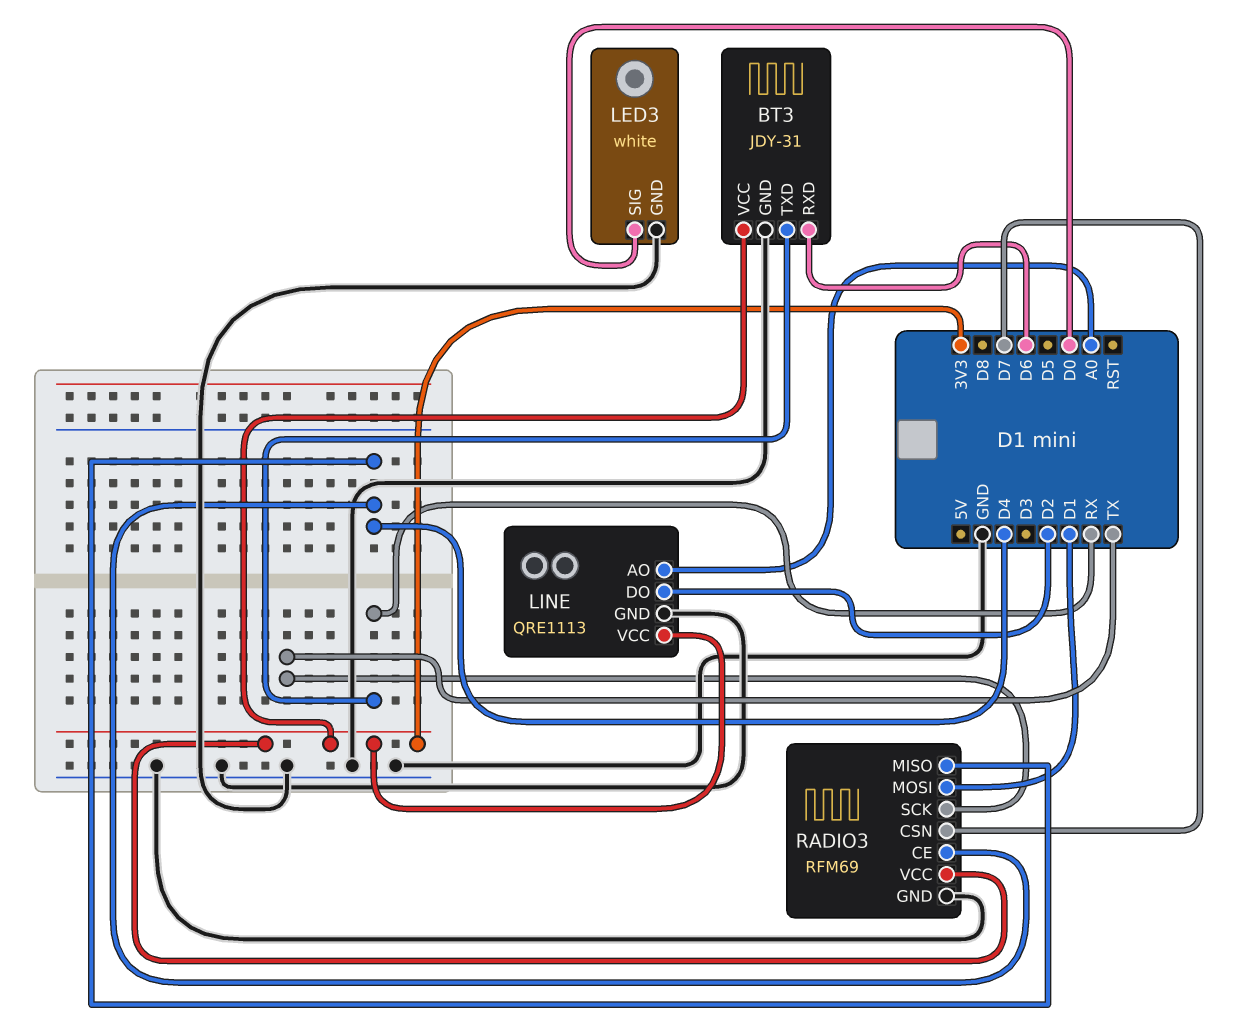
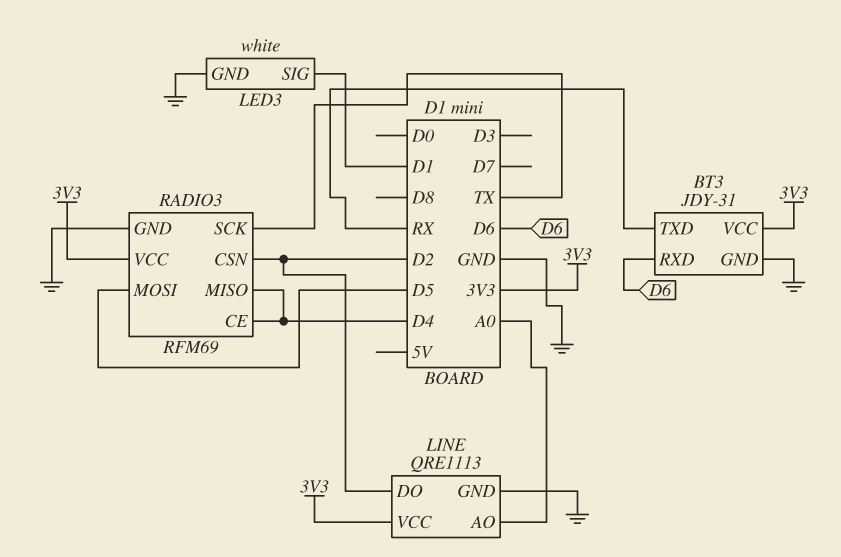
LED3 pin SIG: D0 -> D1
RADIO3 pin CSN: D7 -> D2
RADIO3 pin MOSI: D1 -> D5

